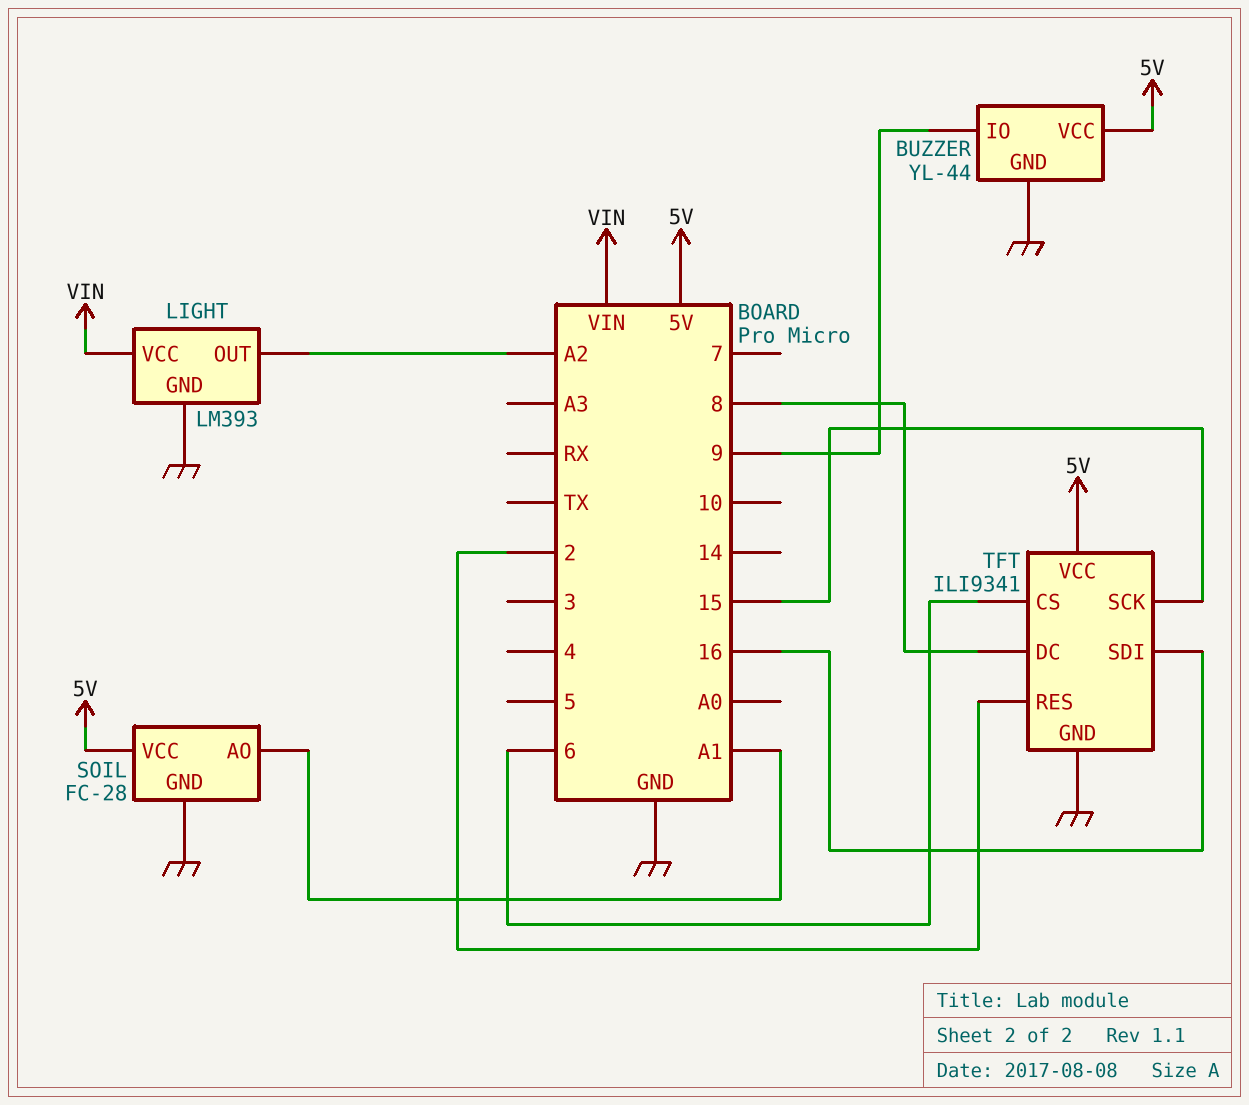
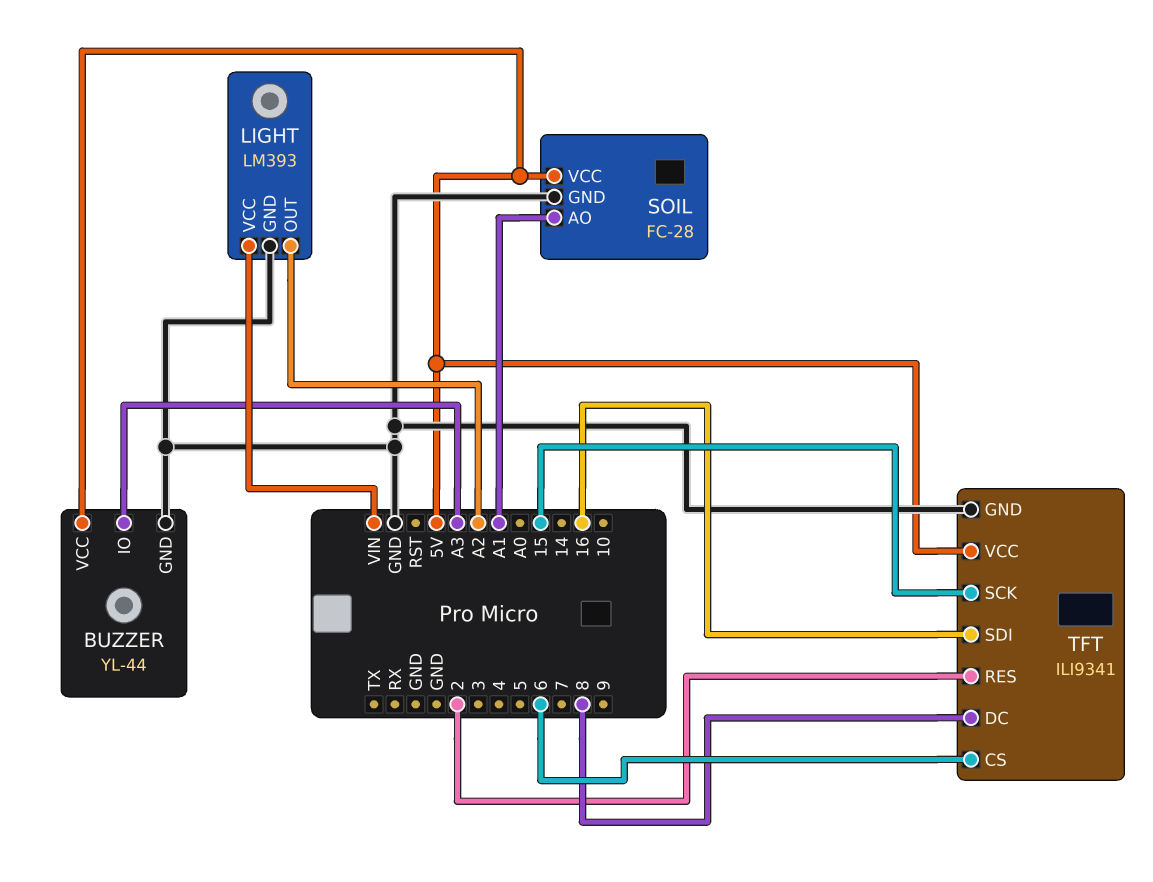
BUZZER pin IO: 9 -> A3

